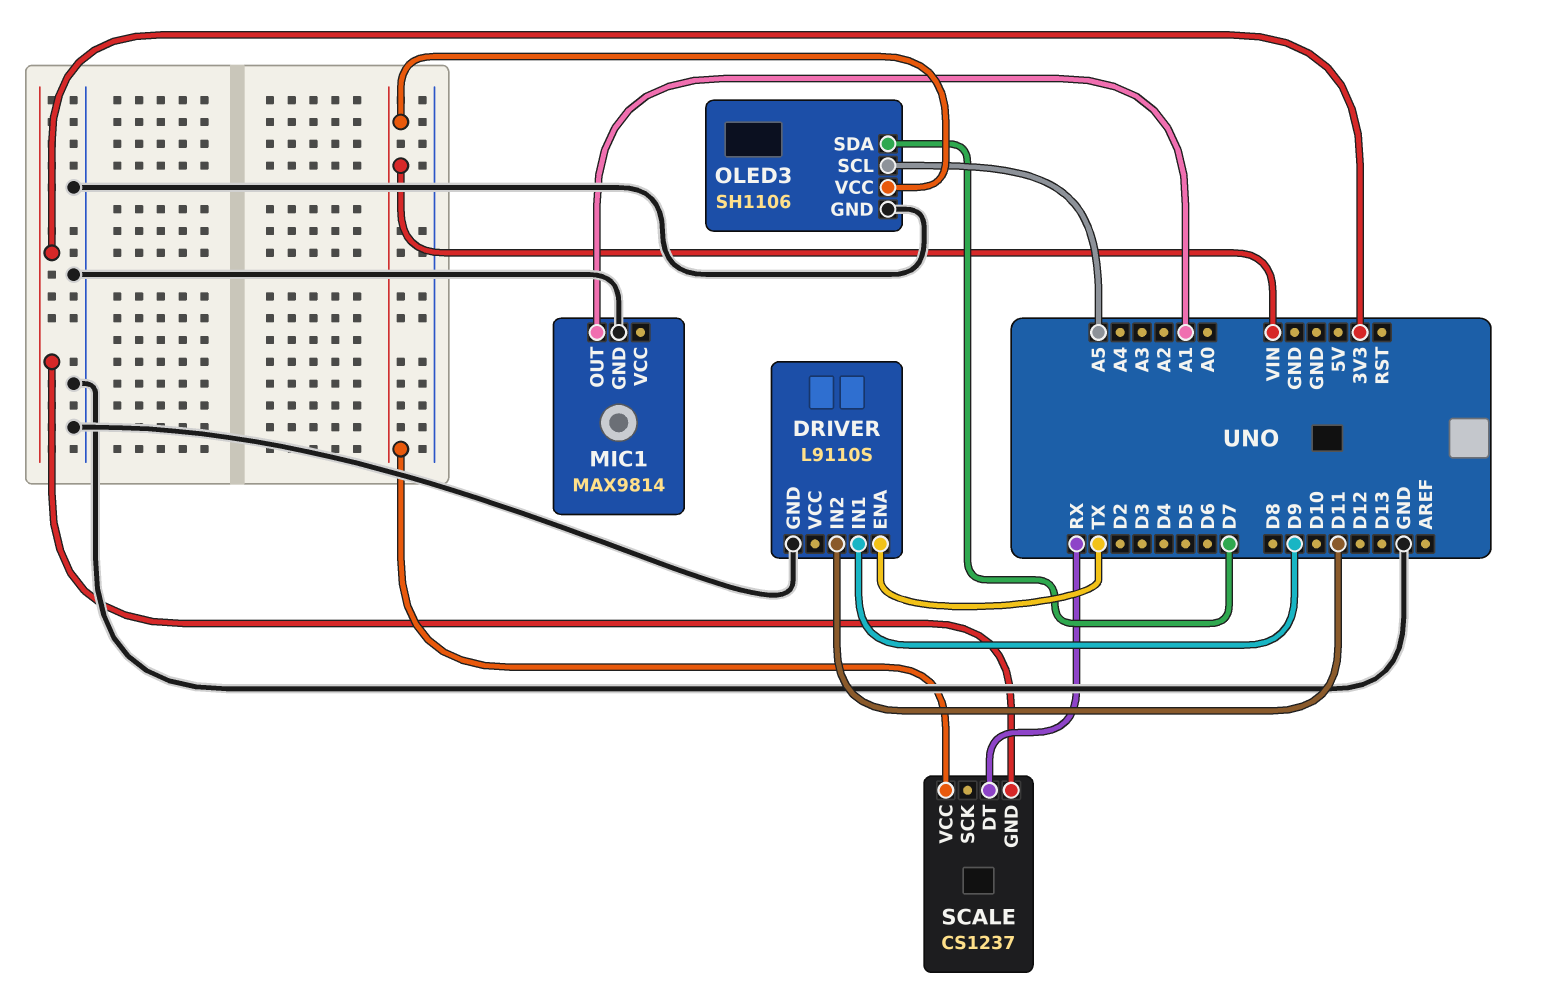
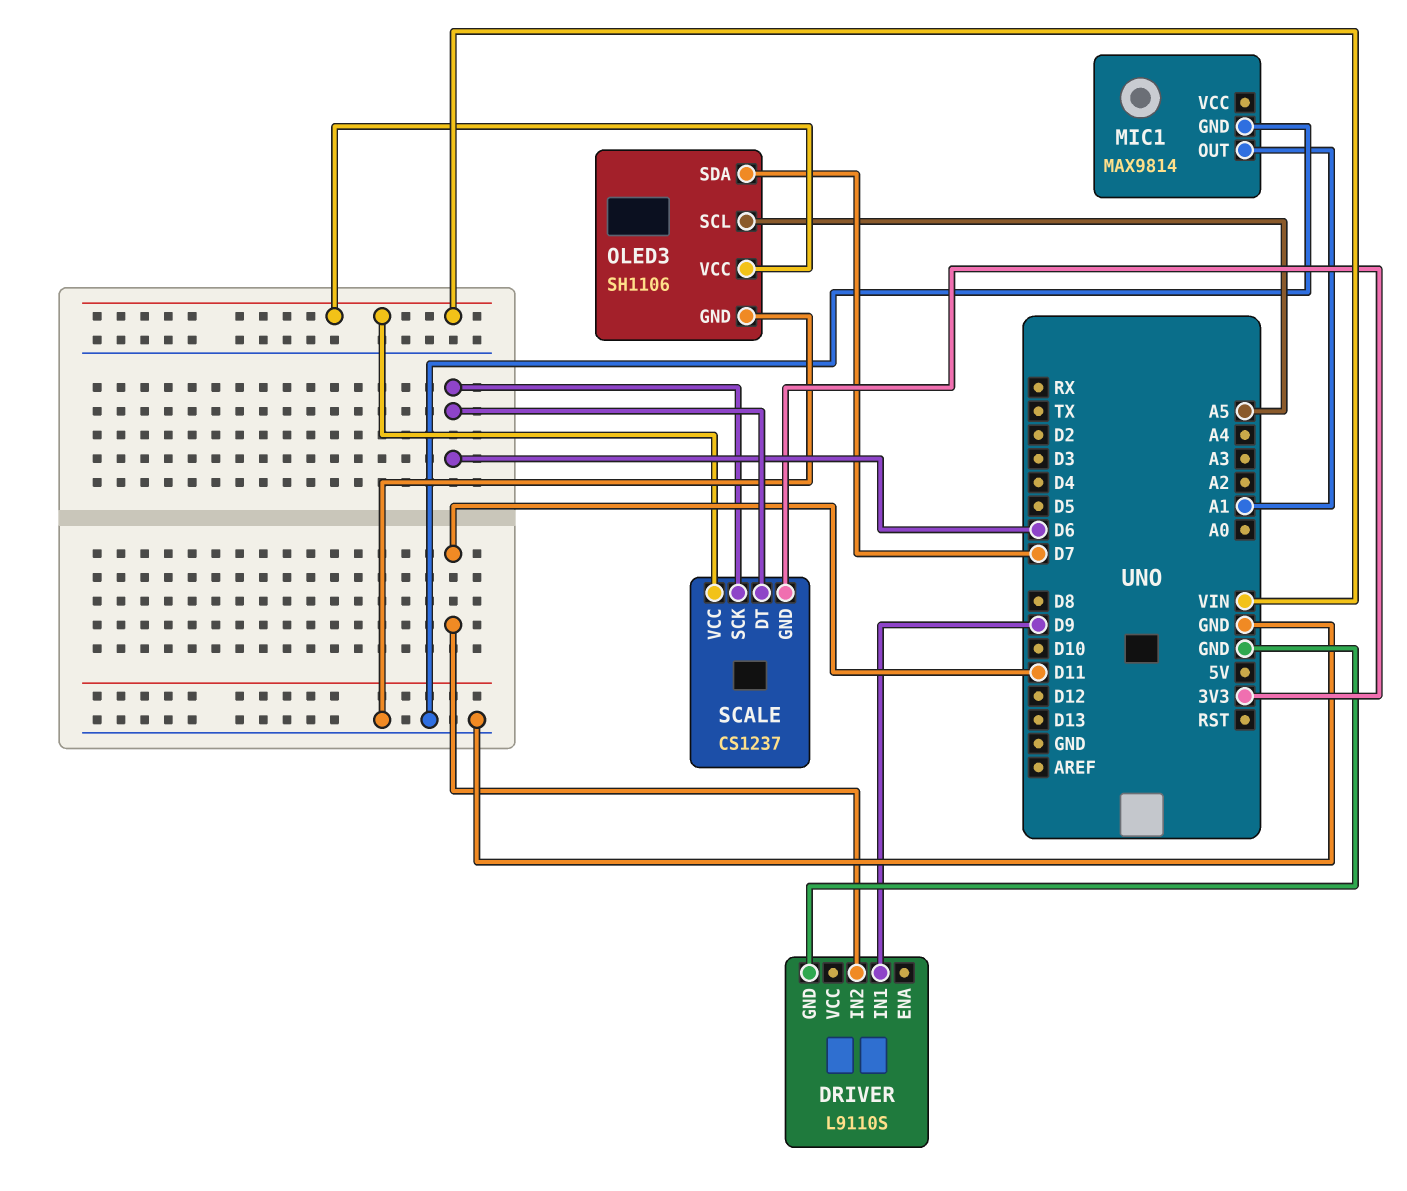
DRIVER pin ENA: TX -> none
SCALE pin DT: RX -> D6
SCALE pin SCK: none -> D6

